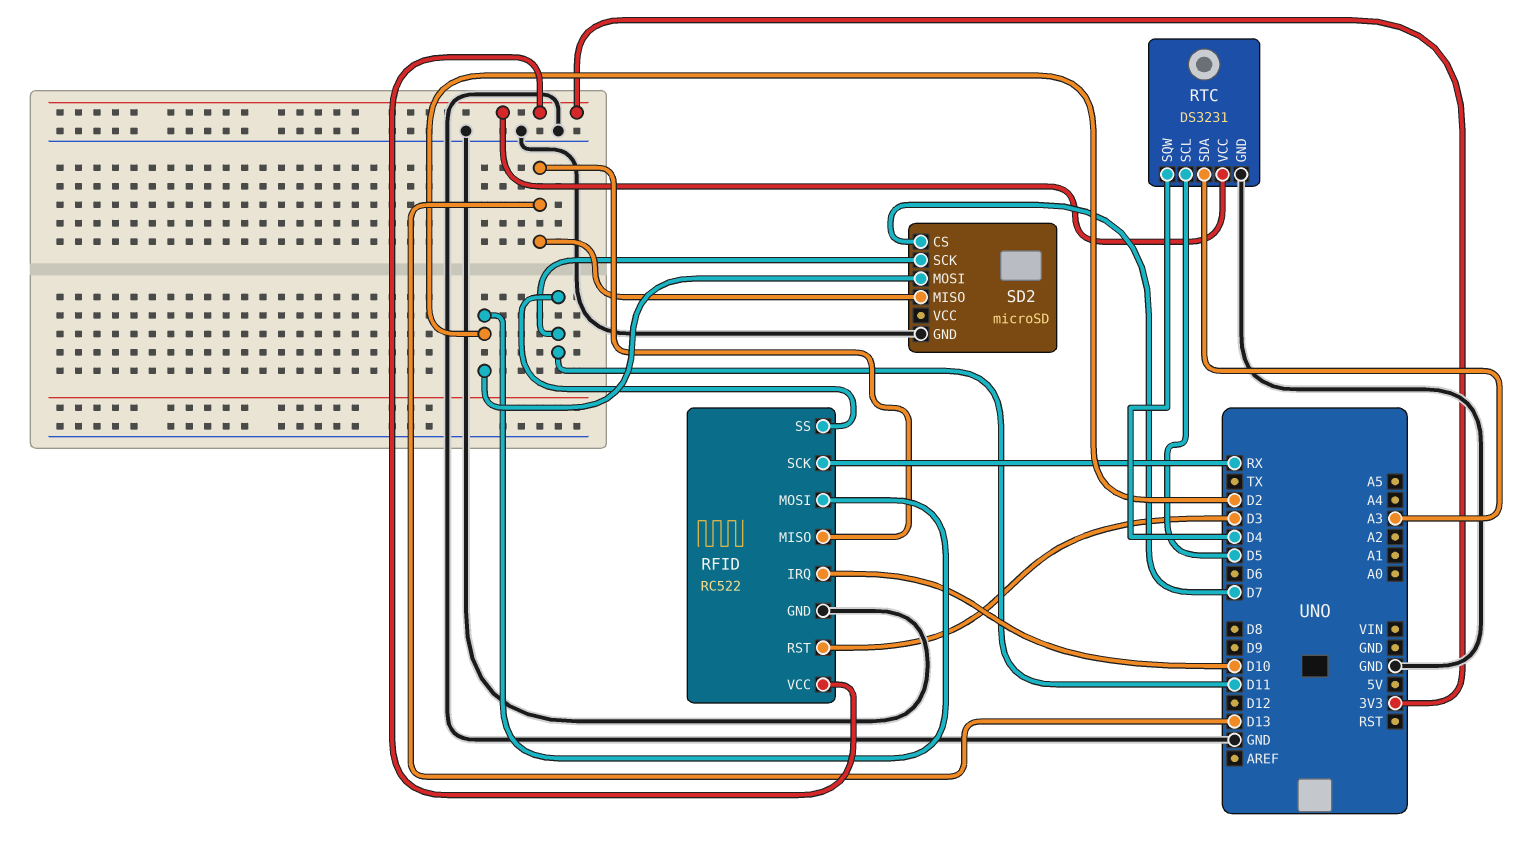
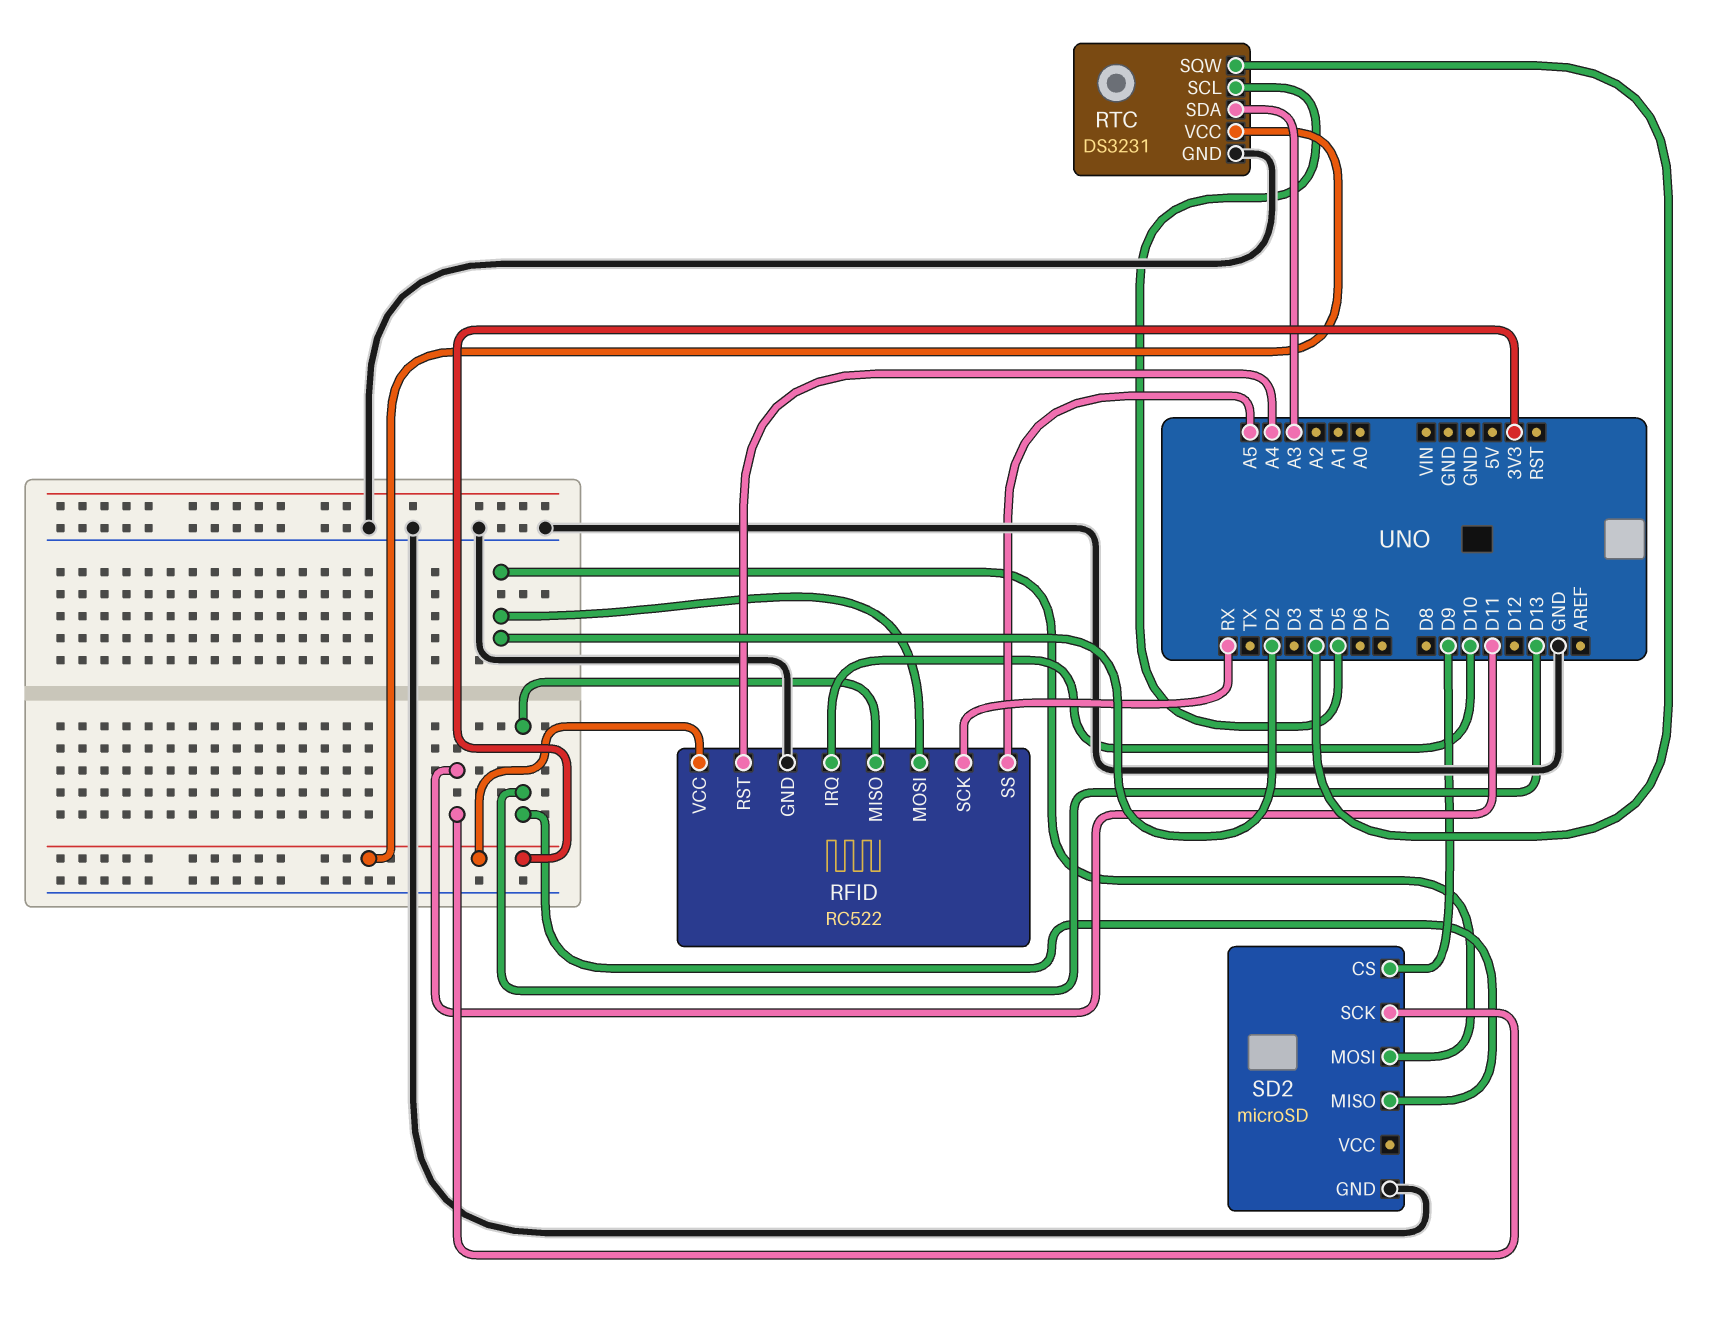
RFID pin RST: D3 -> A4
RFID pin SS: D11 -> A5
SD2 pin CS: D7 -> D9

